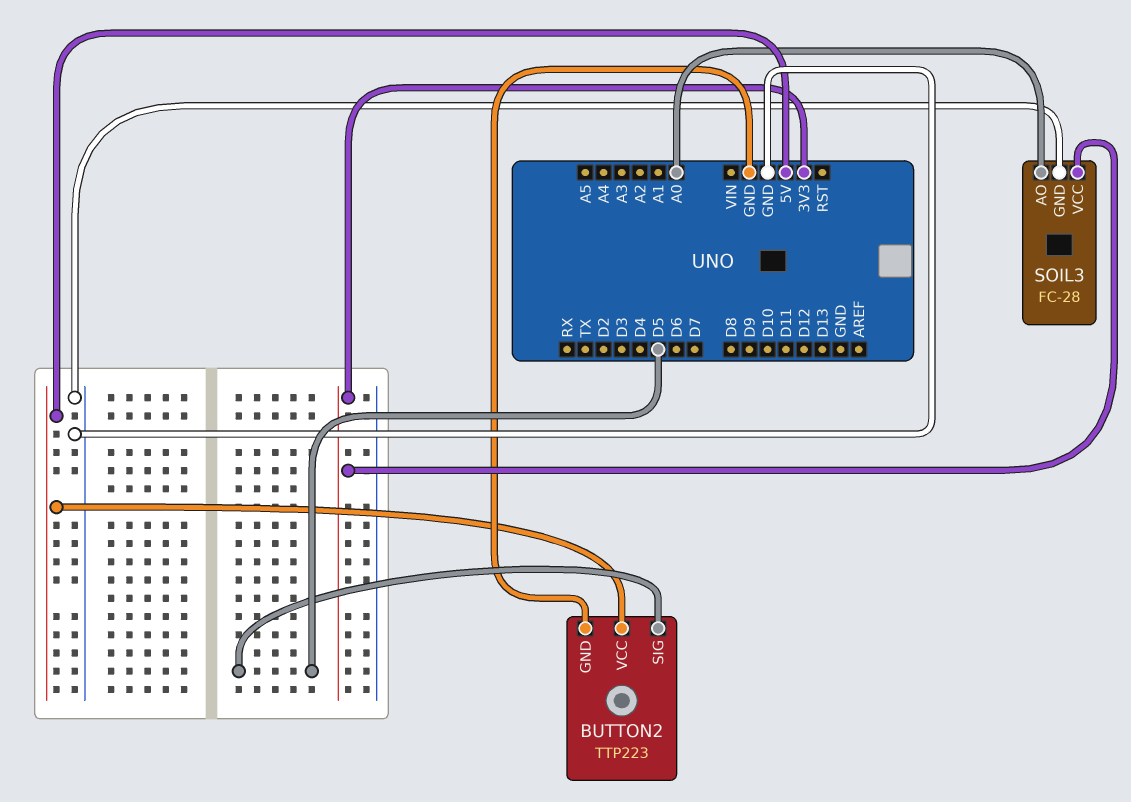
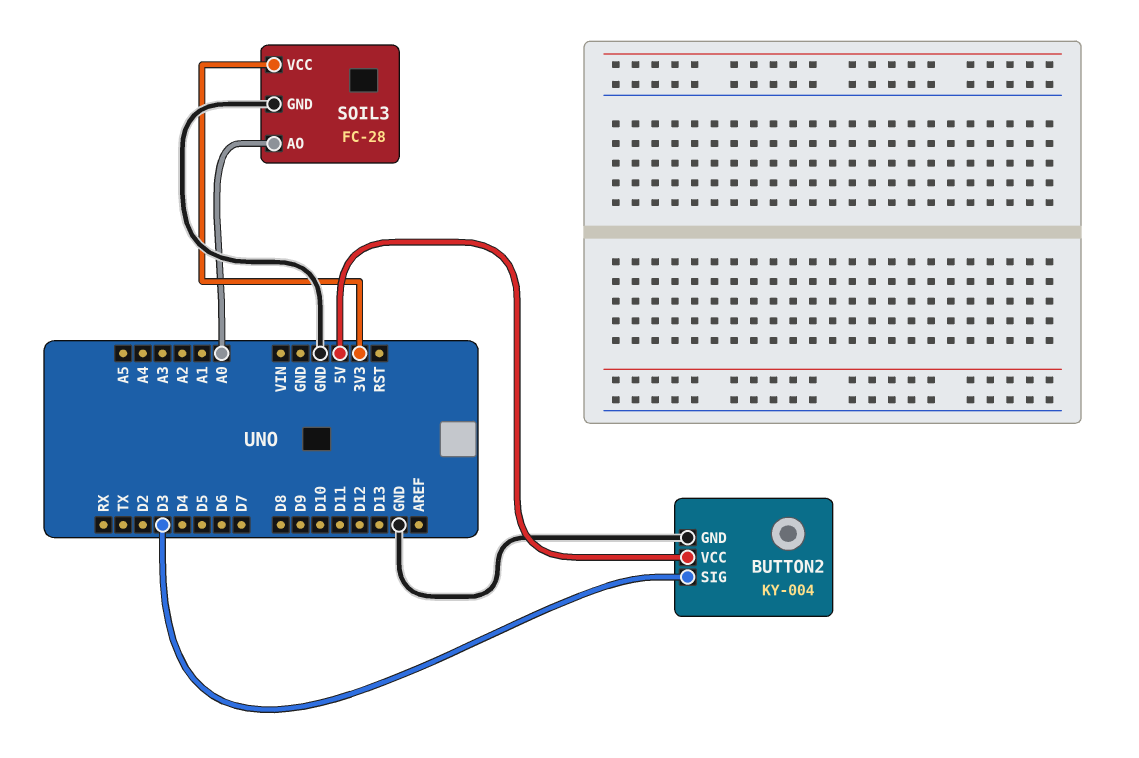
BUTTON2: TTP223 -> KY-004
BUTTON2 pin SIG: D5 -> D3

